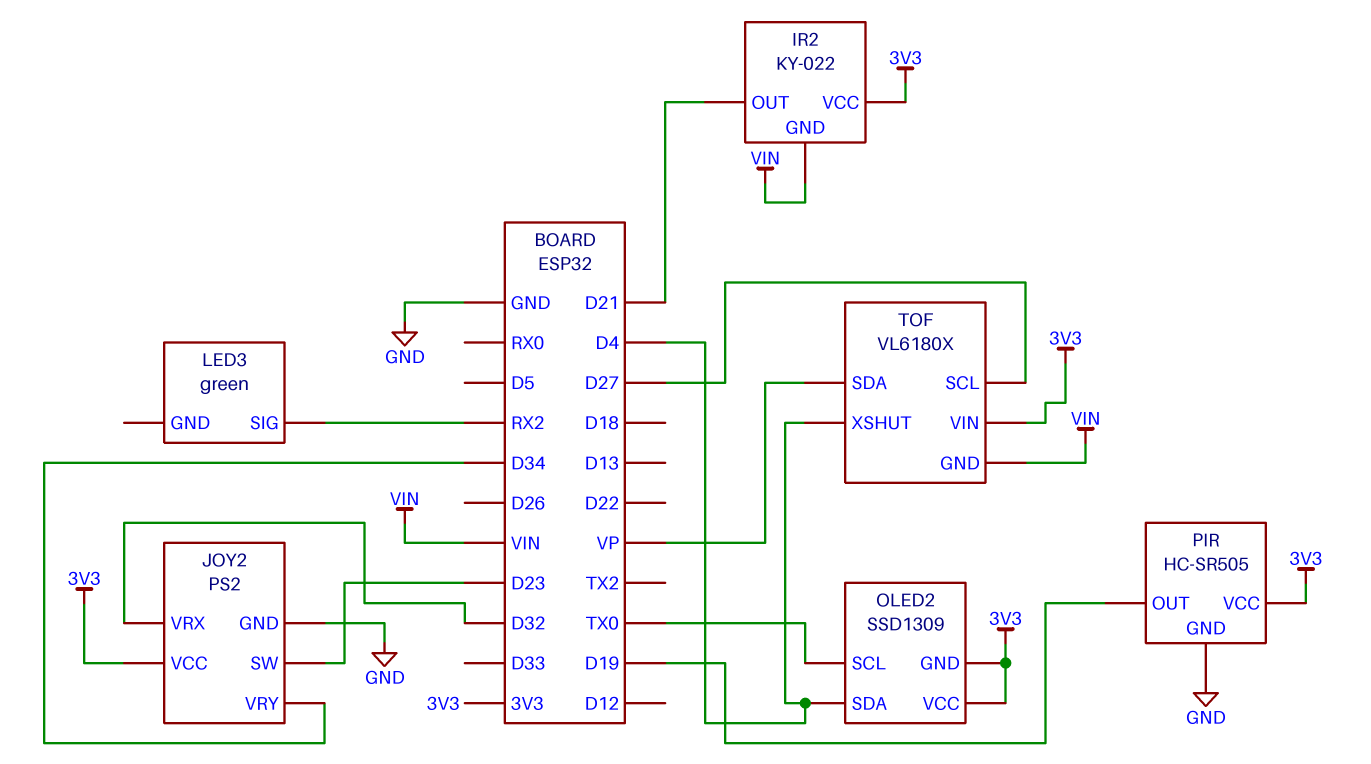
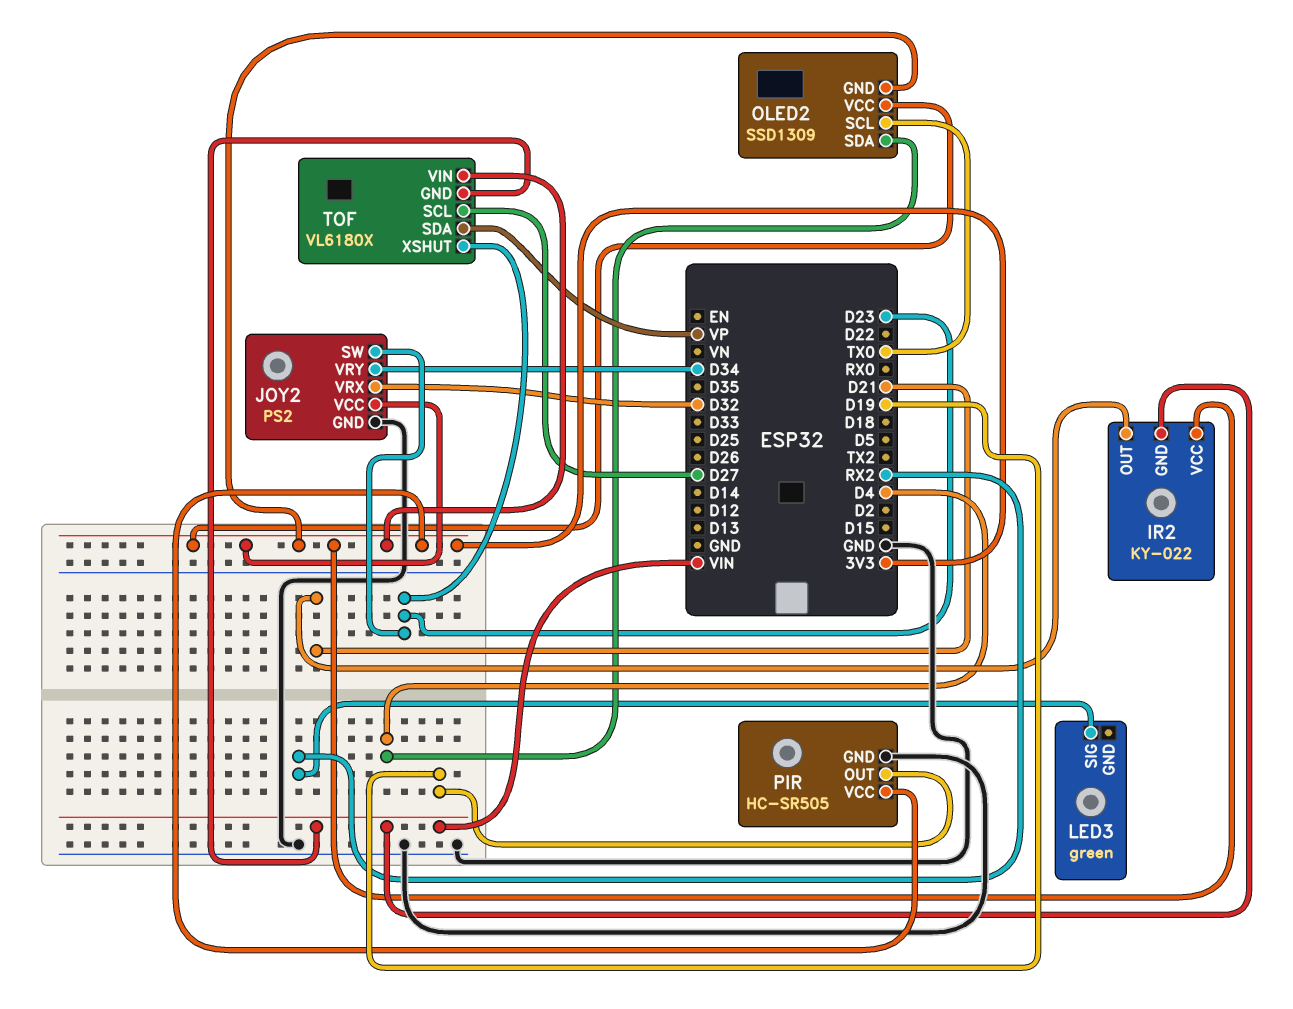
TOF pin XSHUT: D4 -> D23

